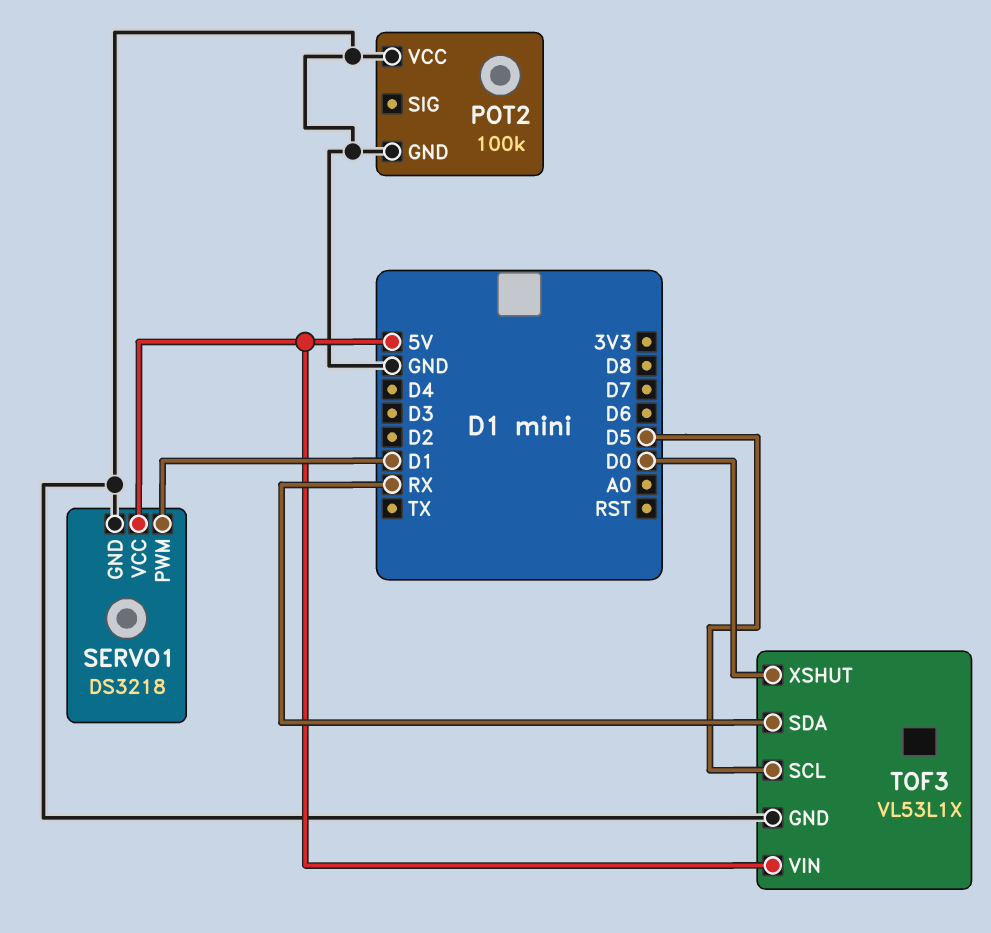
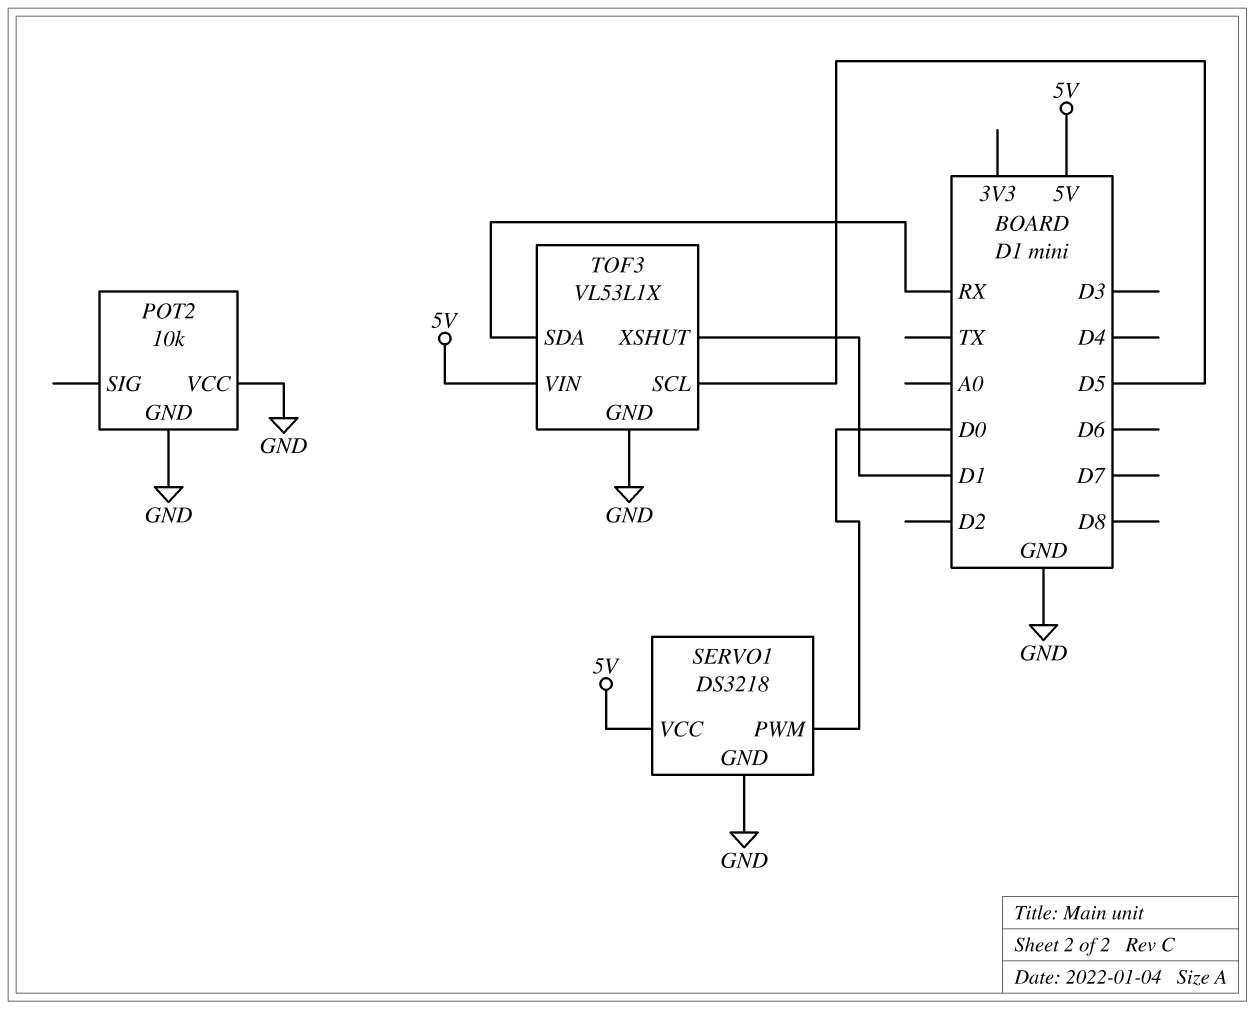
POT2: 100k -> 10k
SERVO1 pin PWM: D1 -> D0
TOF3 pin XSHUT: D0 -> D1

